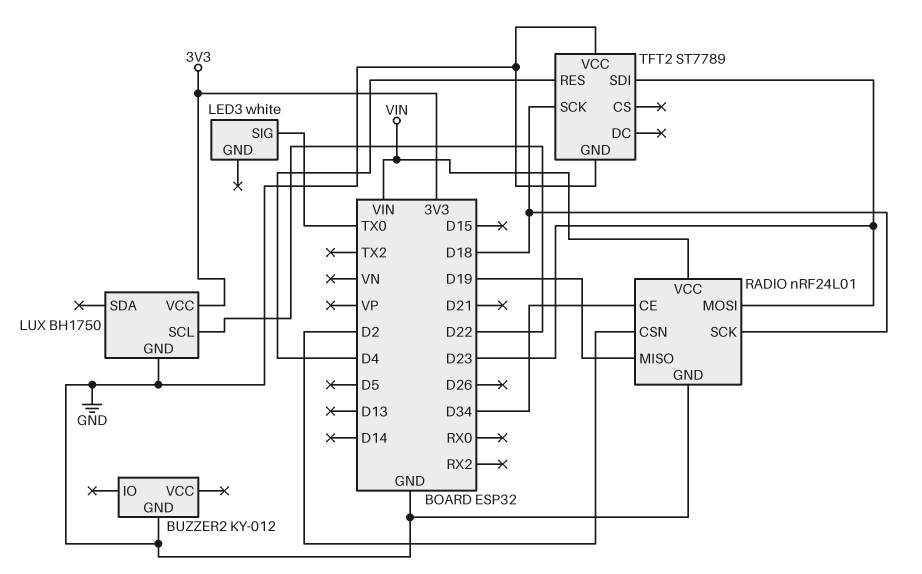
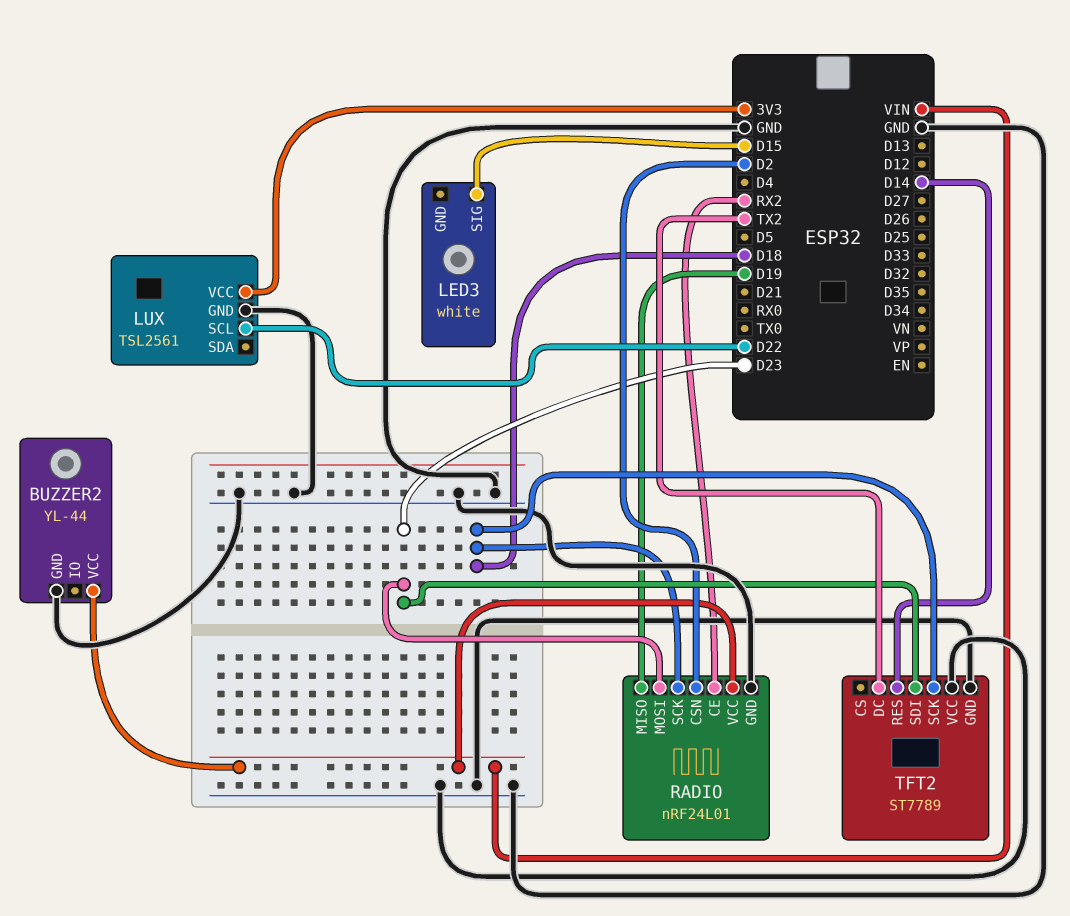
BUZZER2: KY-012 -> YL-44
BUZZER2 pin VCC: none -> VIN
LED3 pin SIG: TX0 -> D15
LUX: BH1750 -> TSL2561
RADIO pin CE: D34 -> RX2
TFT2 pin DC: none -> TX2
TFT2 pin RES: D4 -> D14

